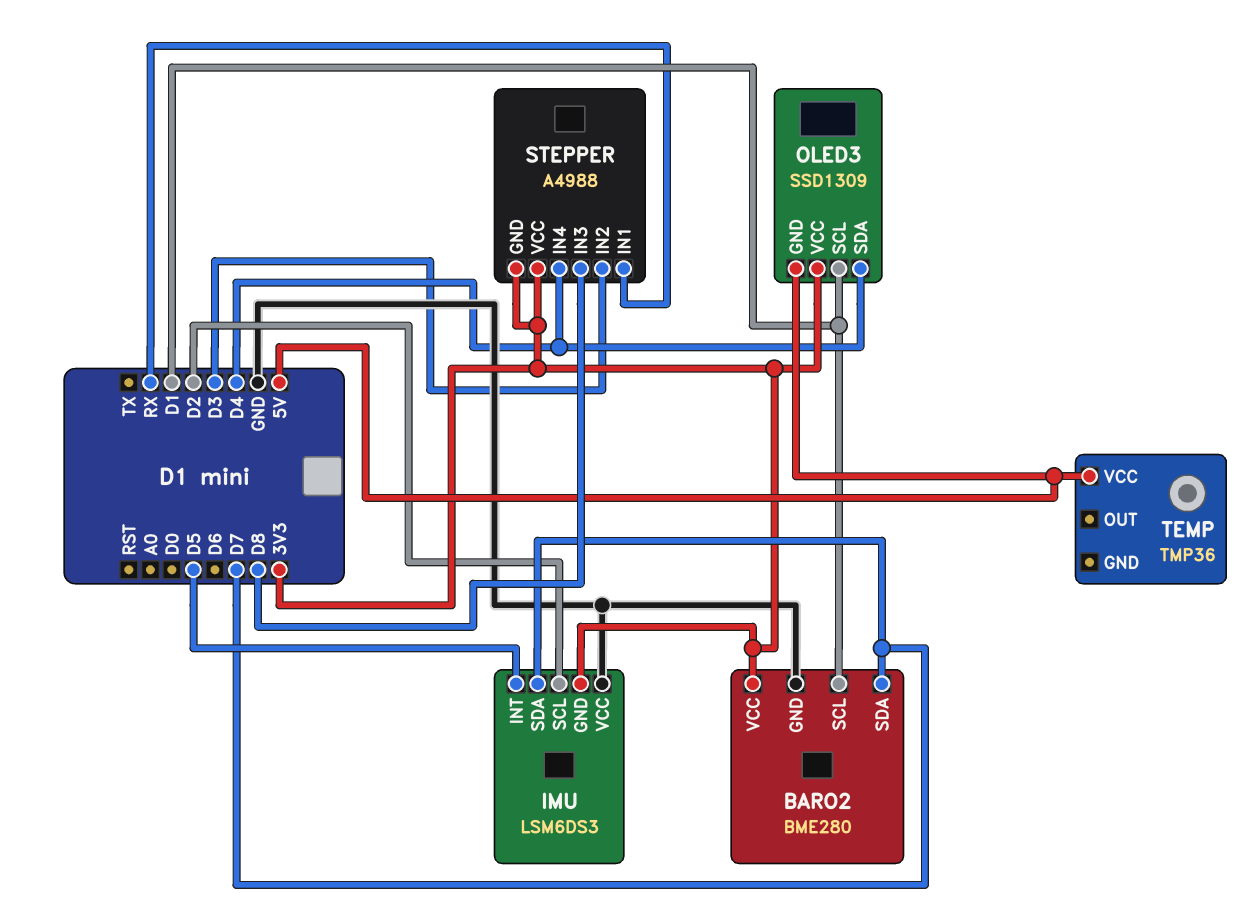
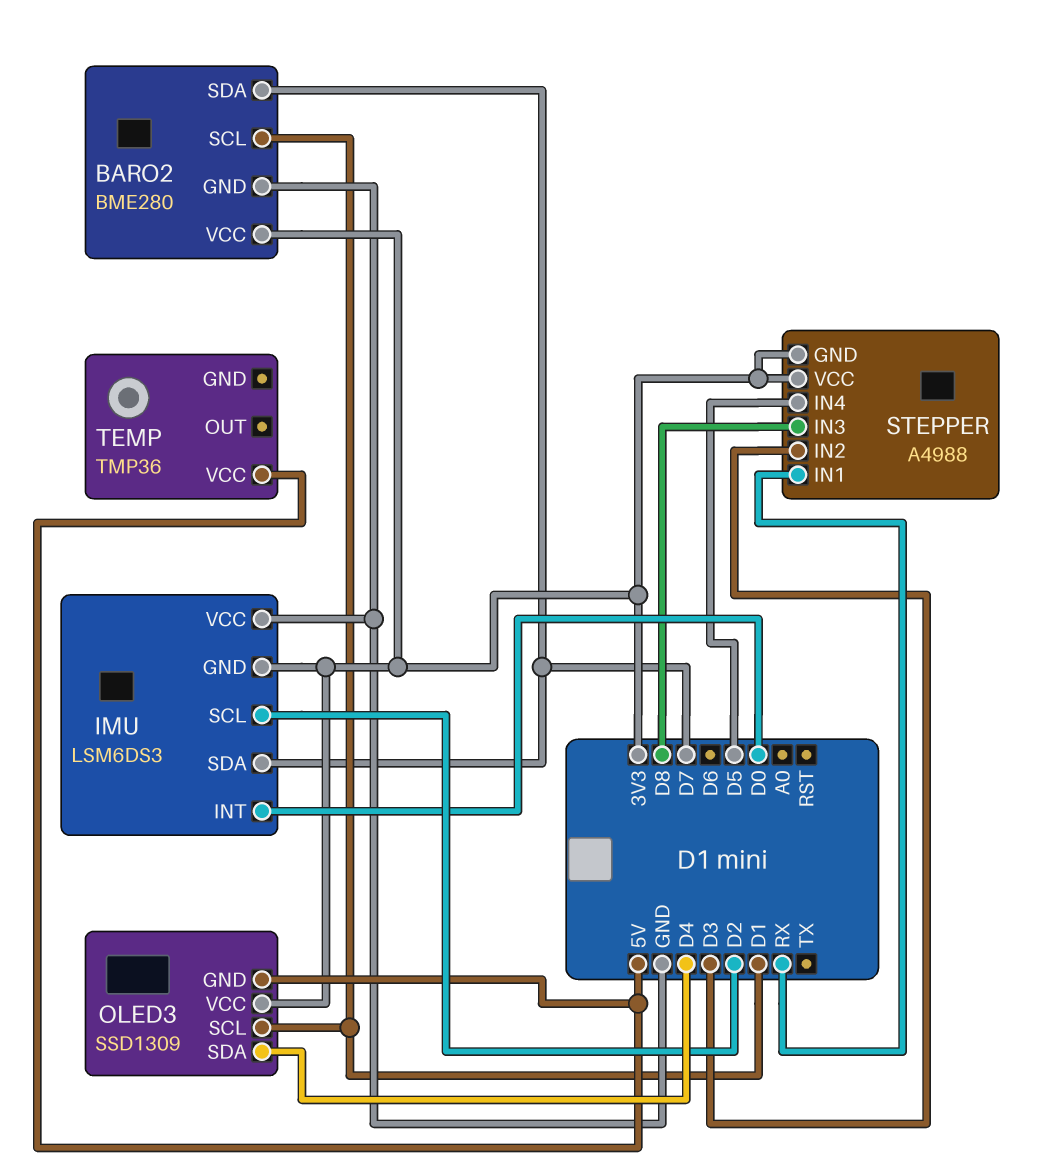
IMU pin INT: D5 -> D0
STEPPER pin IN4: D4 -> D5

